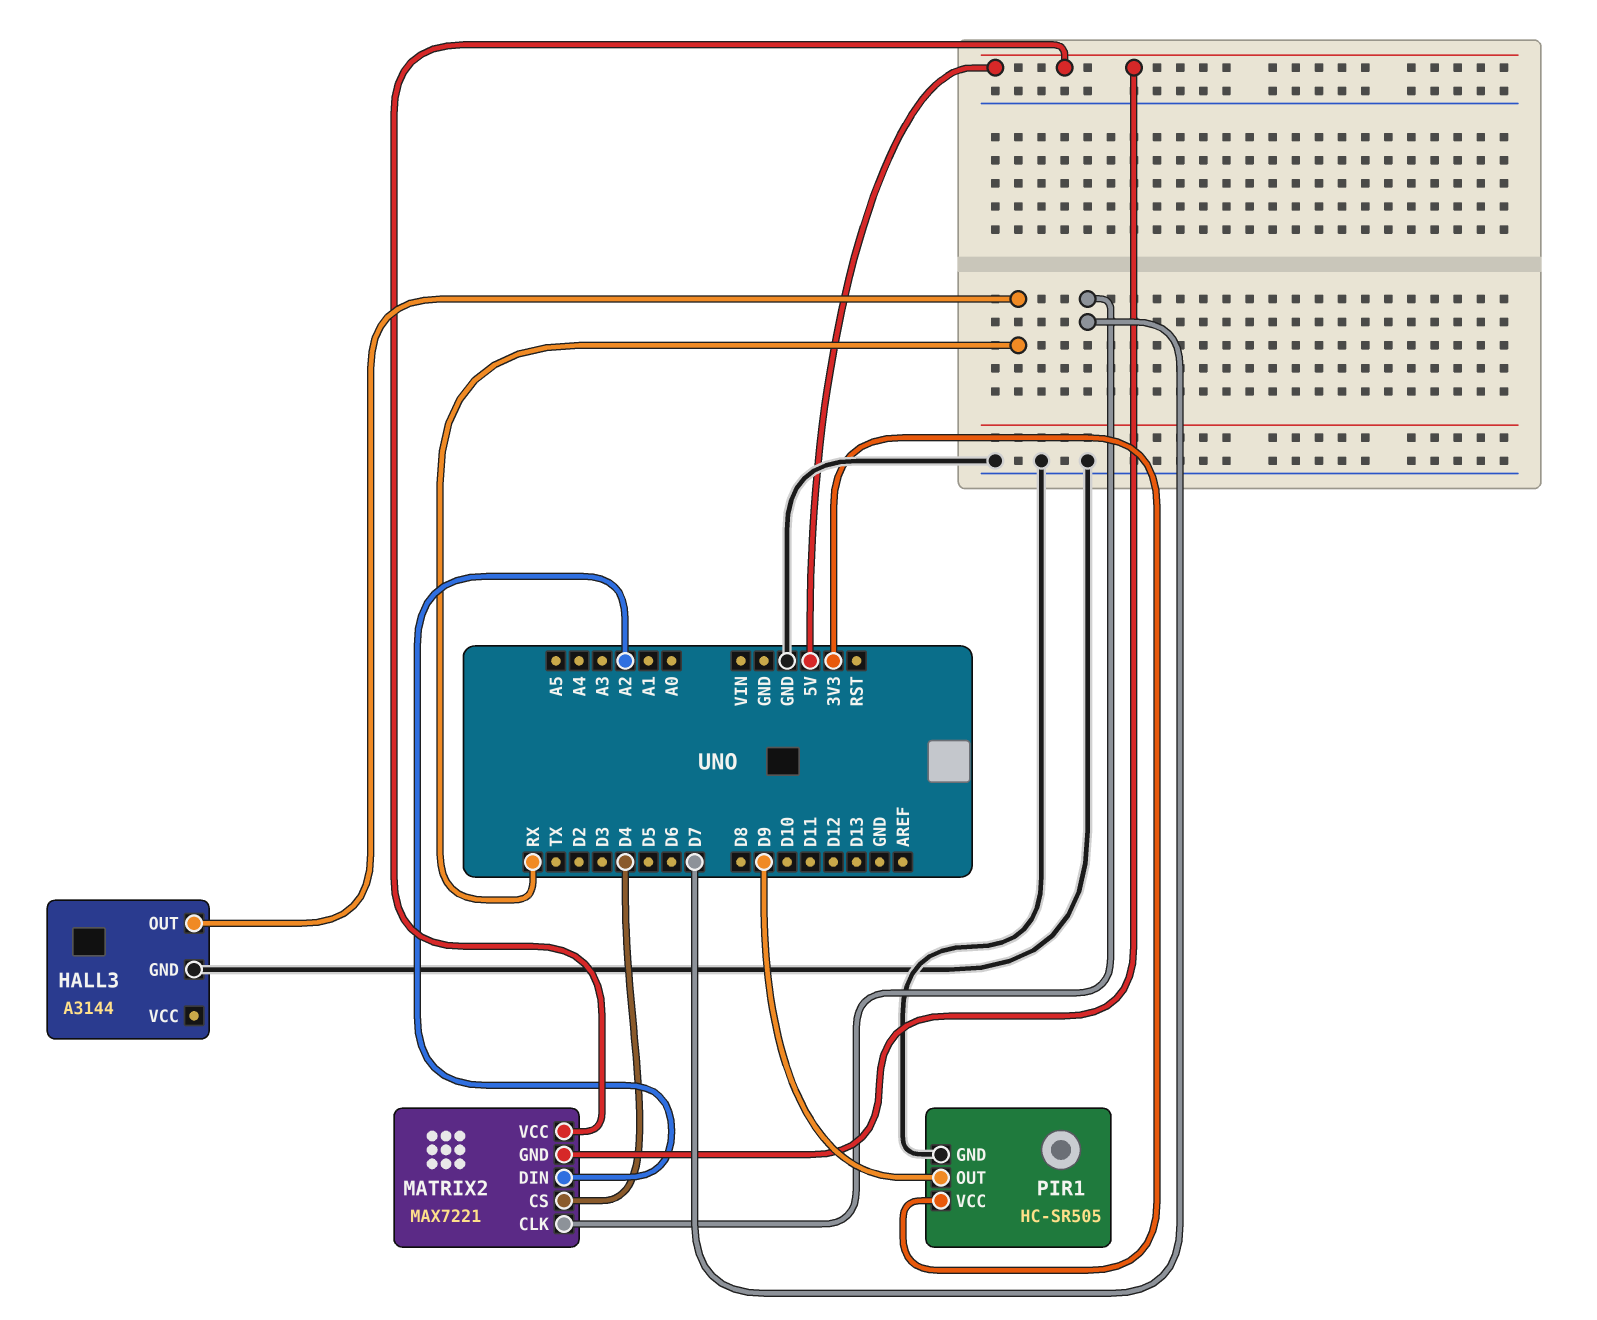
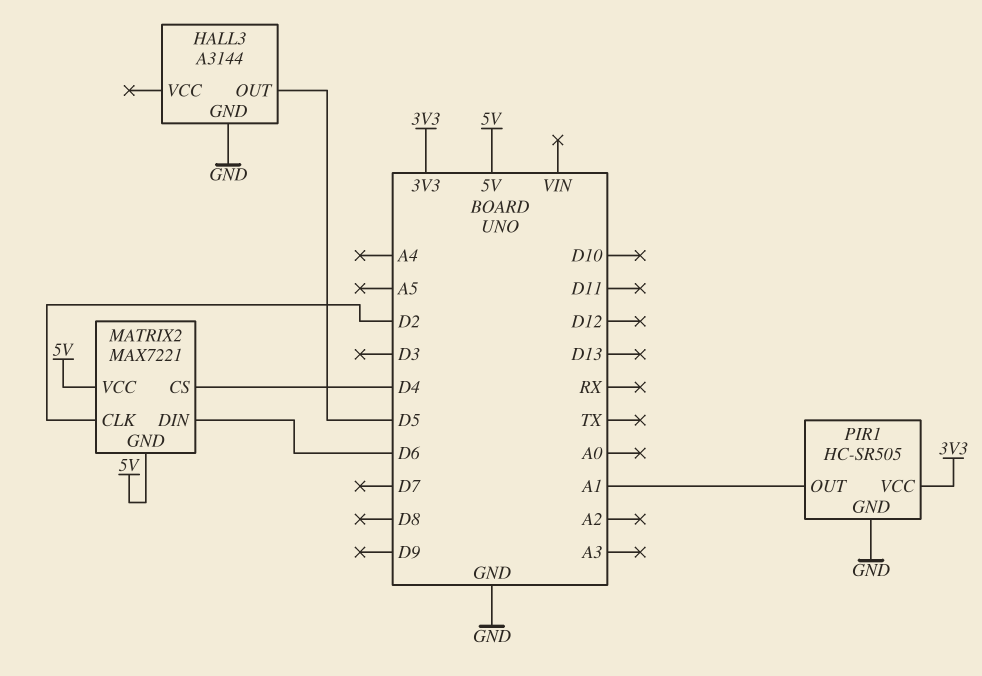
HALL3 pin OUT: RX -> D5
MATRIX2 pin CLK: D7 -> D2
MATRIX2 pin DIN: A2 -> D6
PIR1 pin OUT: D9 -> A1

